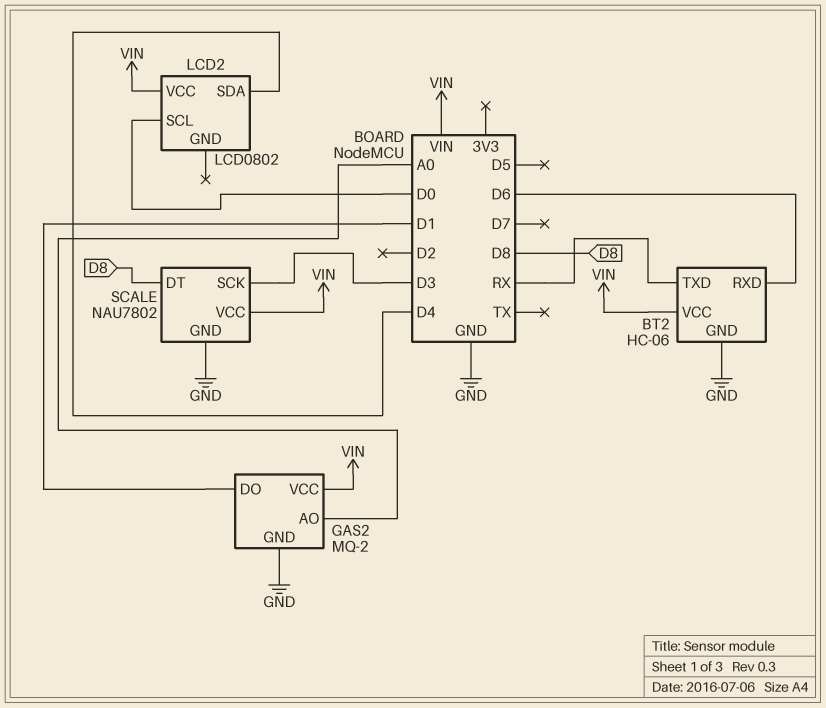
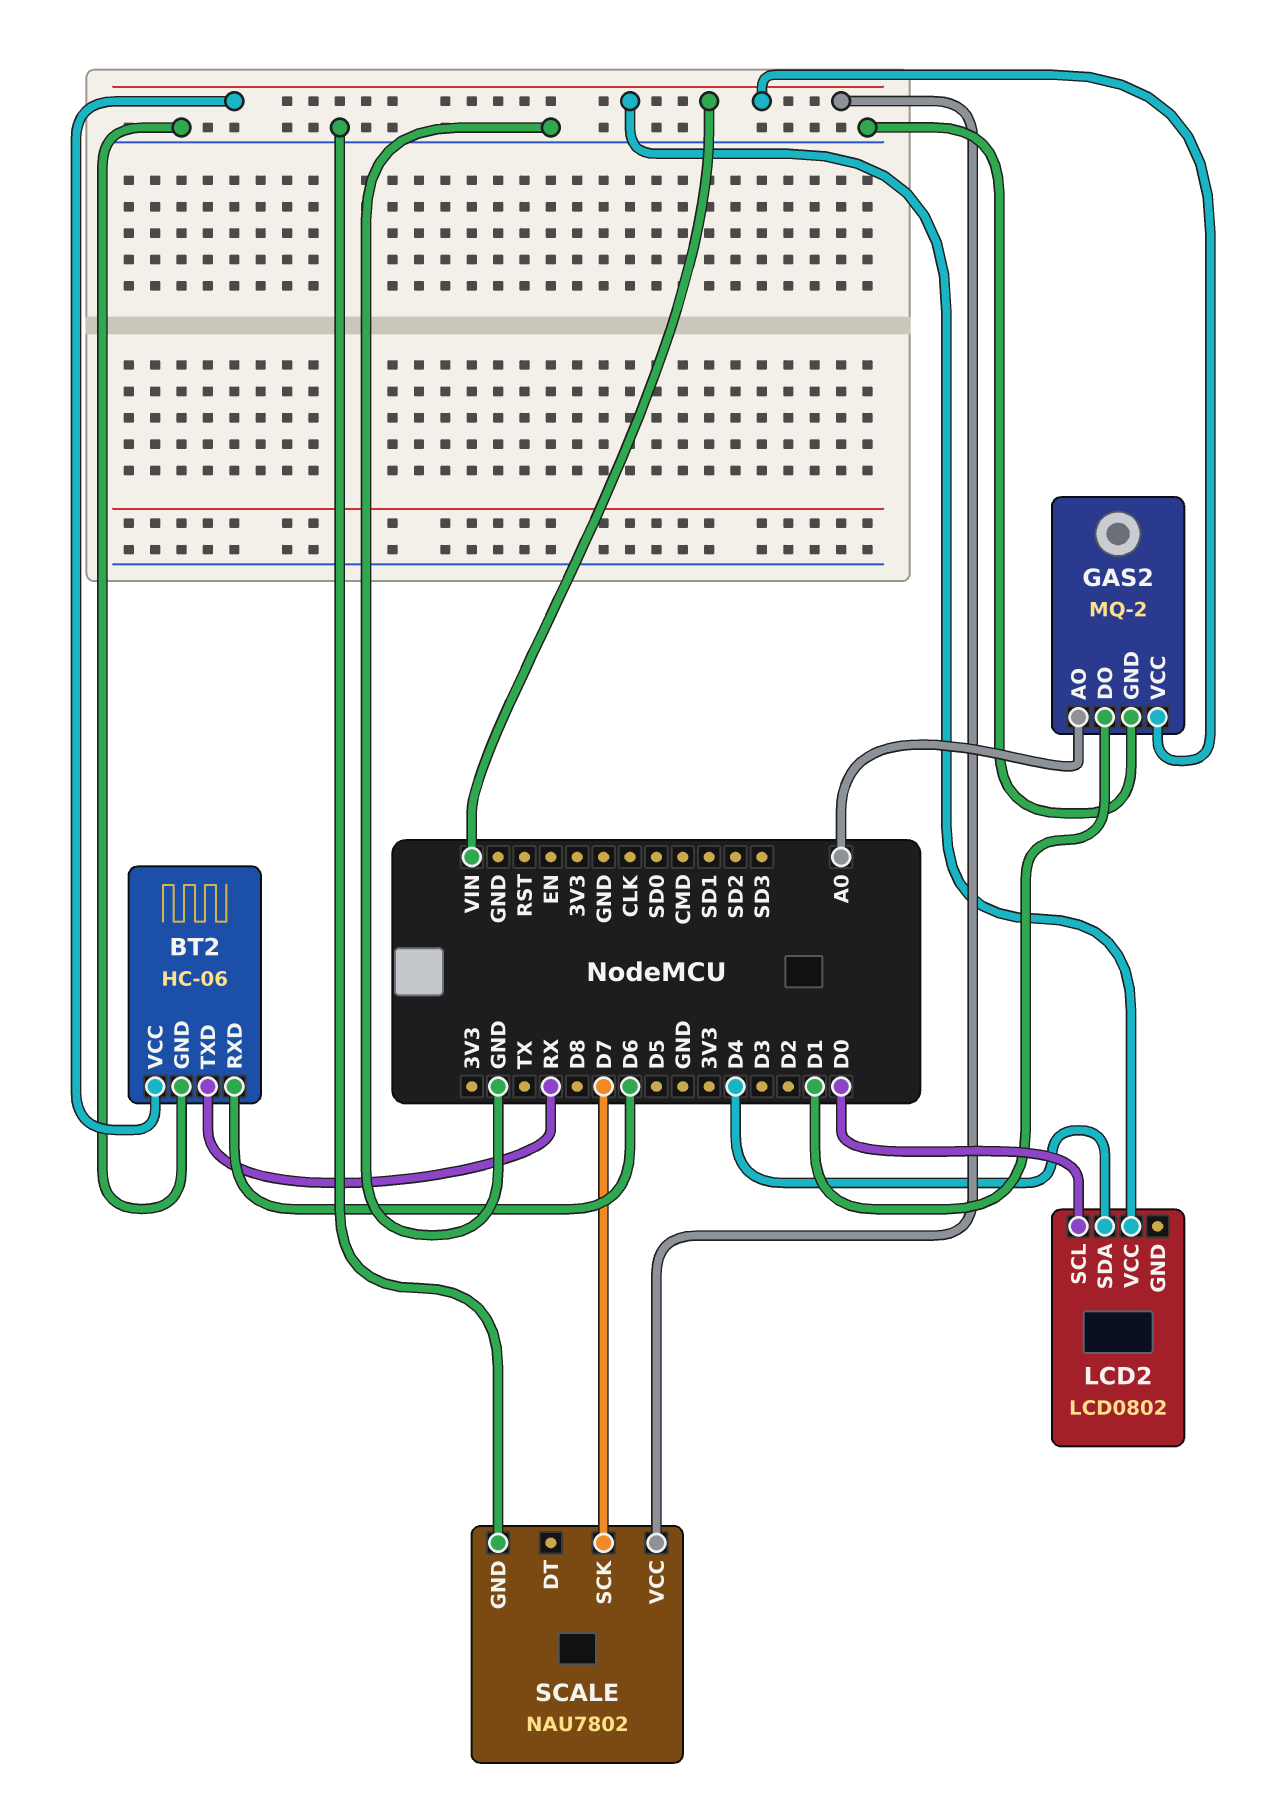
SCALE pin DT: D8 -> none
SCALE pin SCK: D3 -> D7

